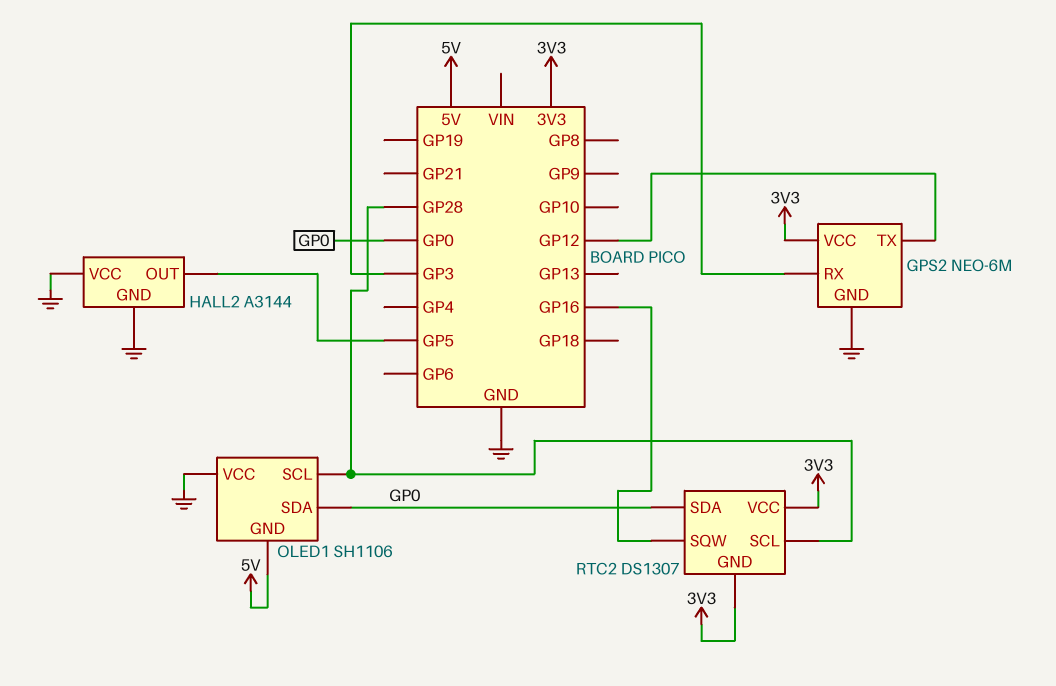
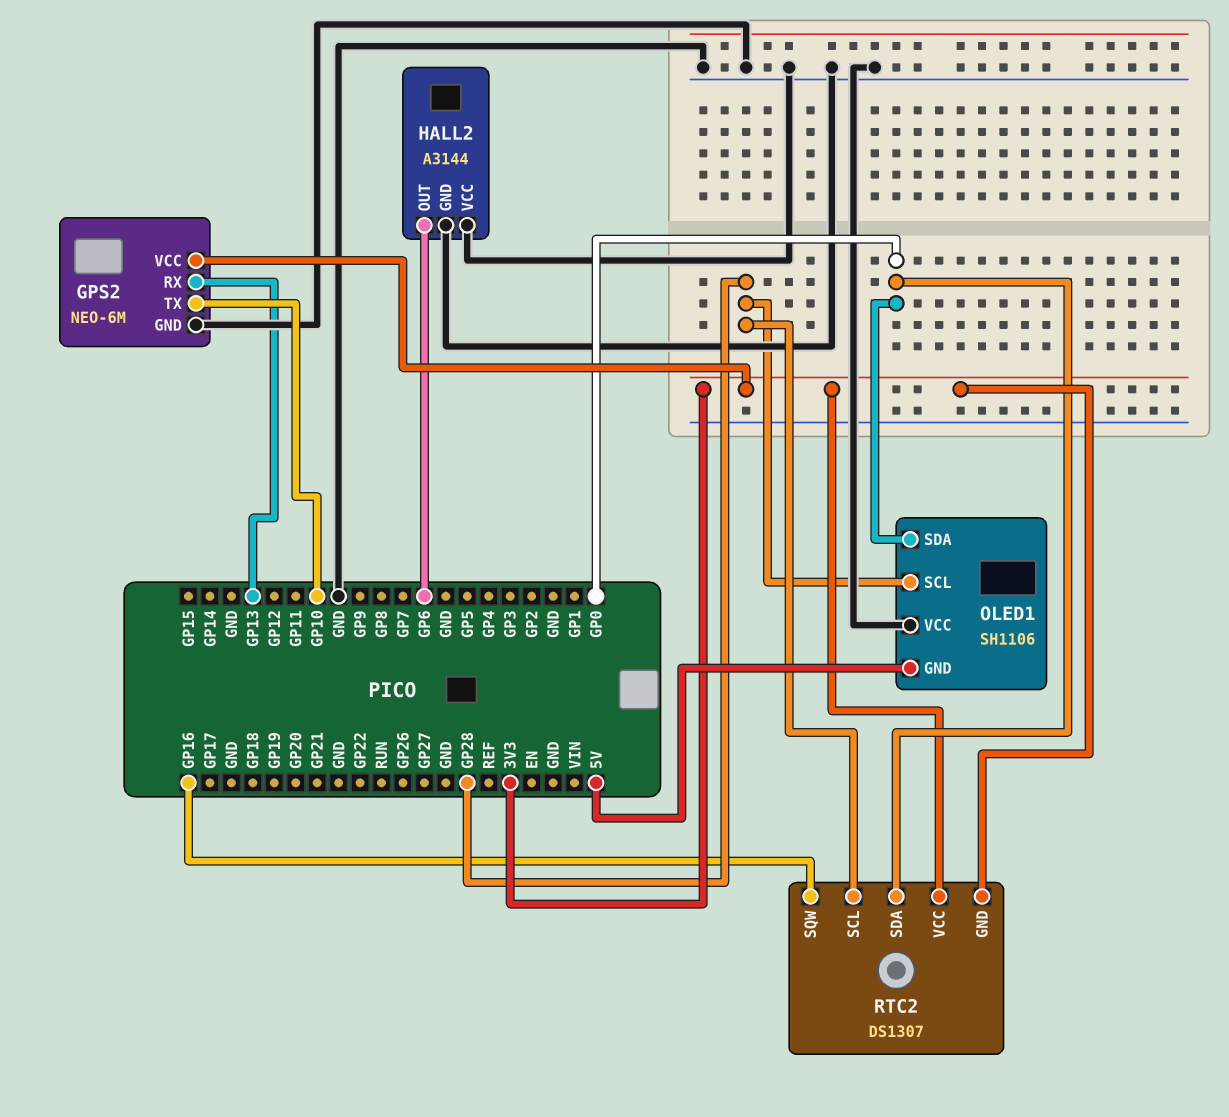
GPS2 pin RX: GP3 -> GP13
GPS2 pin TX: GP12 -> GP10
HALL2 pin OUT: GP5 -> GP6

